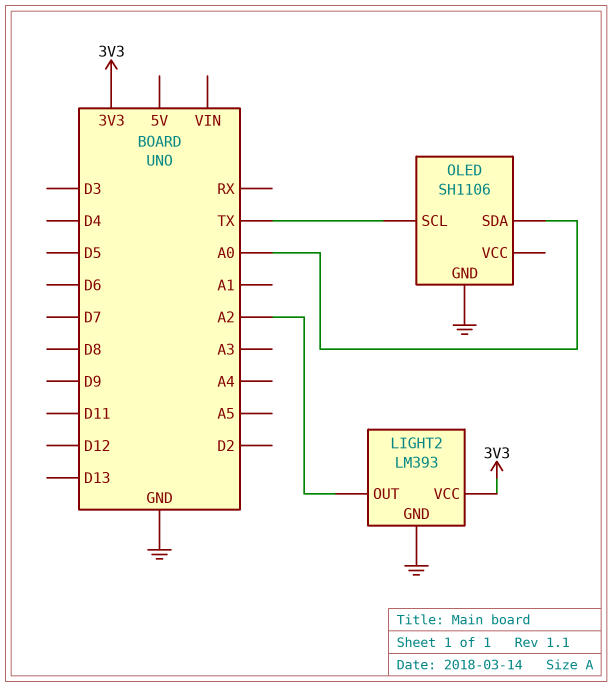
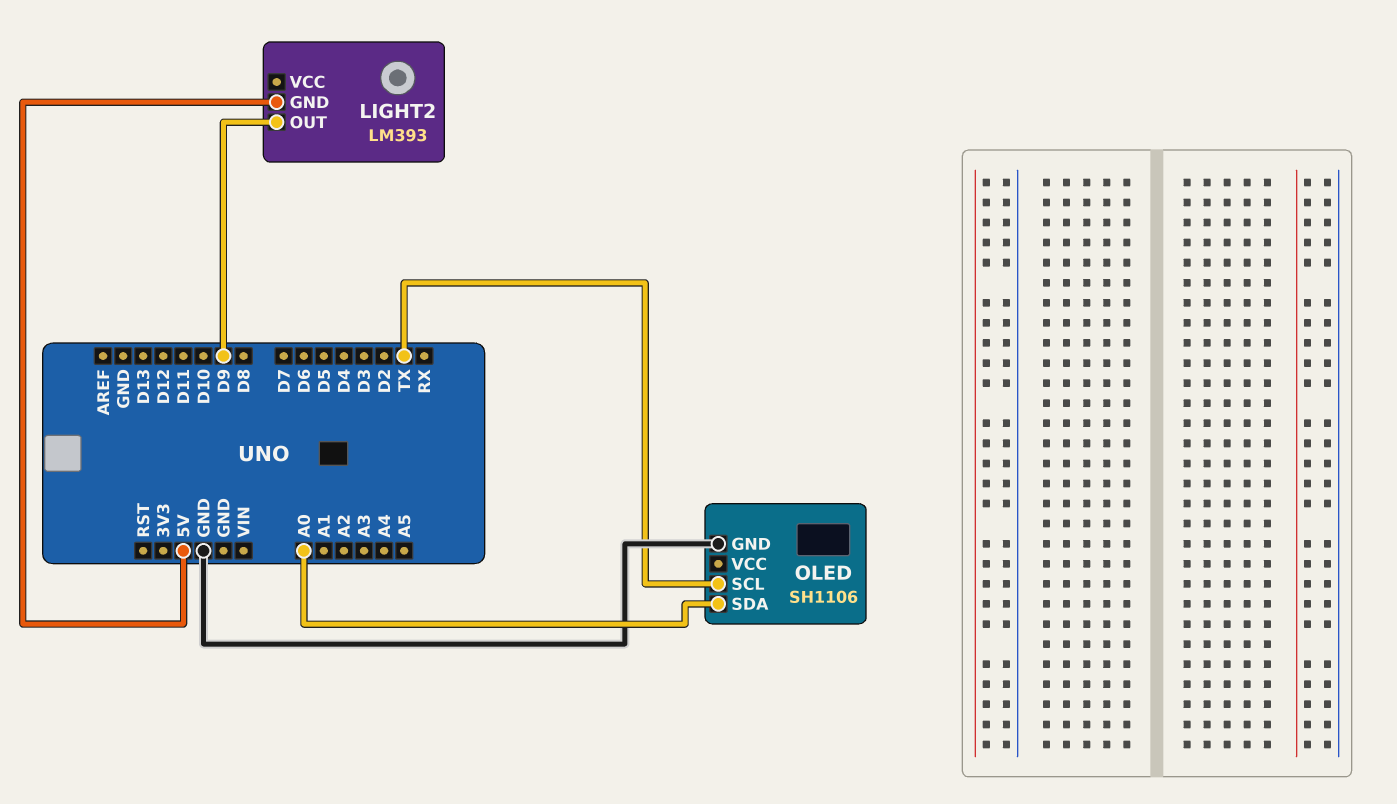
LIGHT2 pin GND: GND -> 5V
LIGHT2 pin OUT: A2 -> D9
LIGHT2 pin VCC: 3V3 -> none

